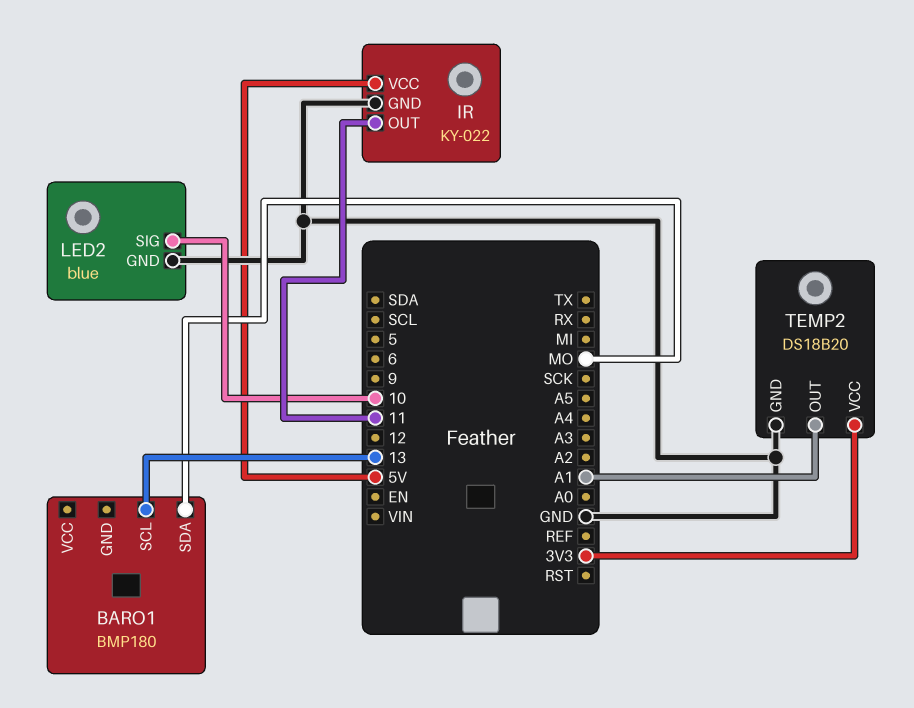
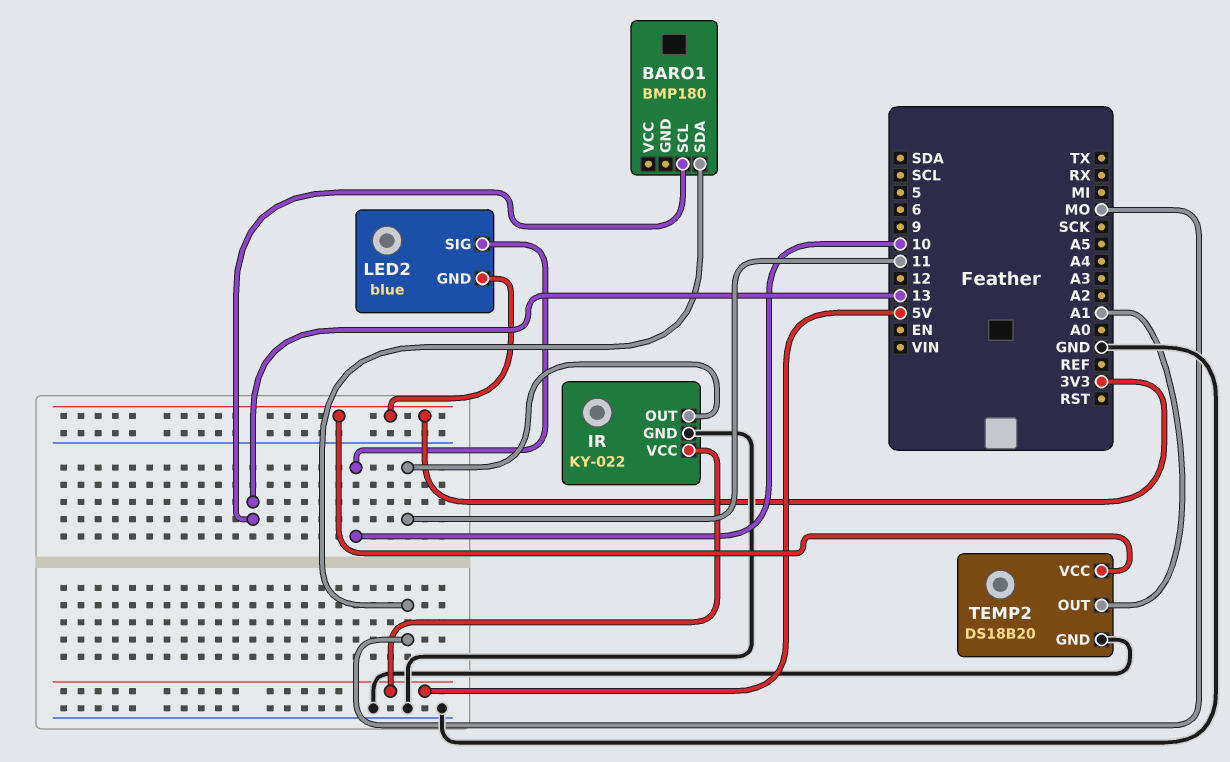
LED2 pin GND: GND -> 3V3

